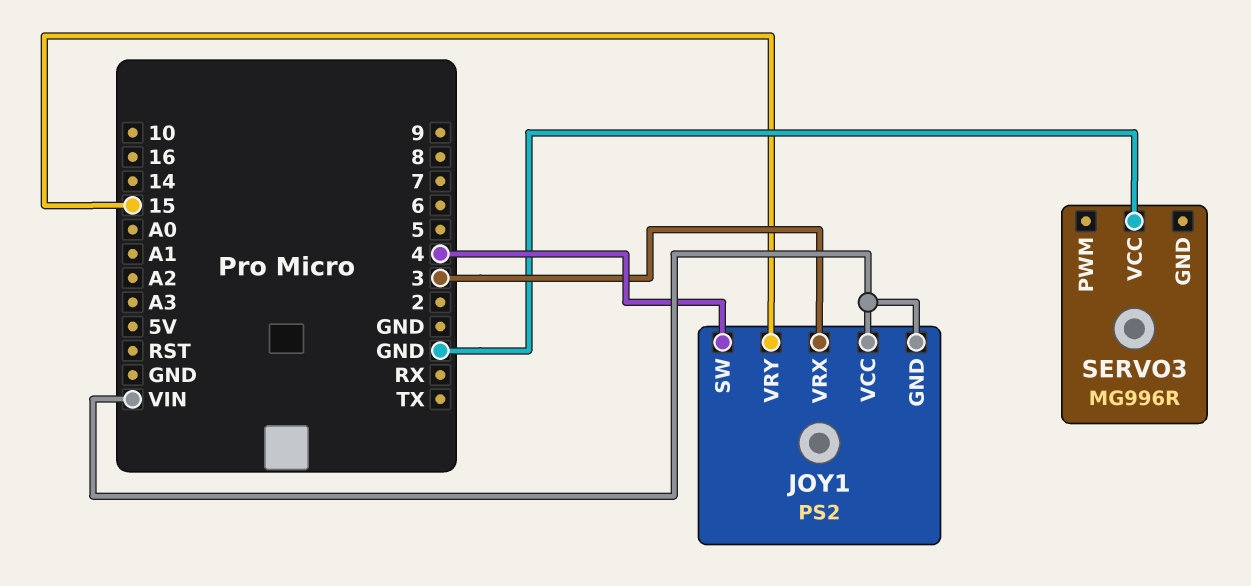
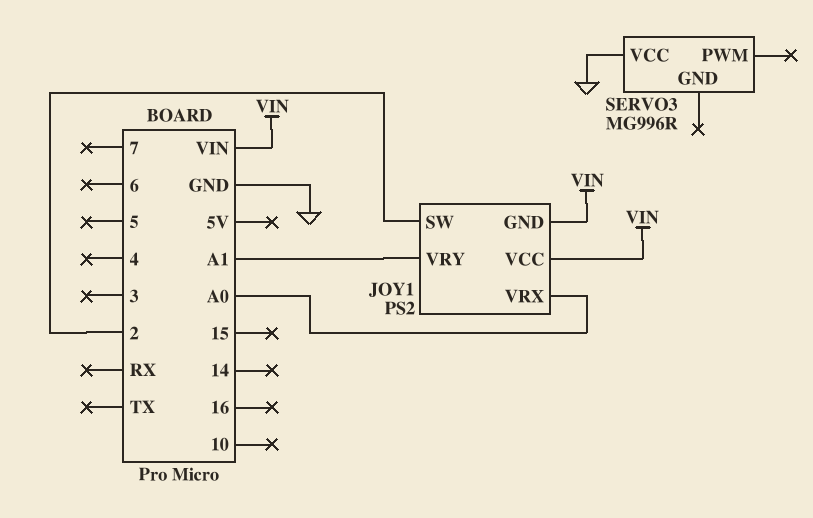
JOY1 pin SW: 4 -> 2
JOY1 pin VRX: 3 -> A0
JOY1 pin VRY: 15 -> A1

